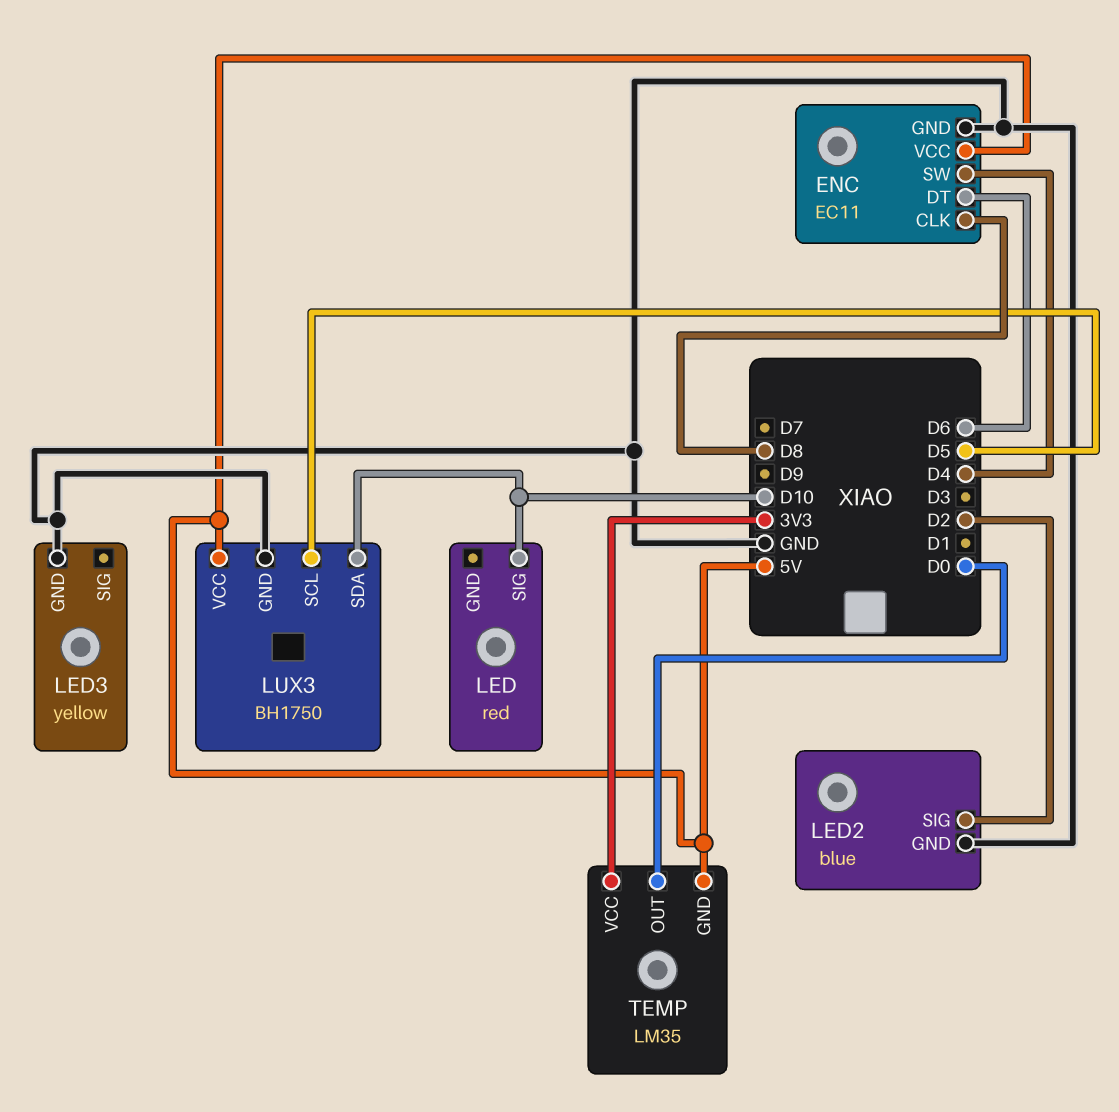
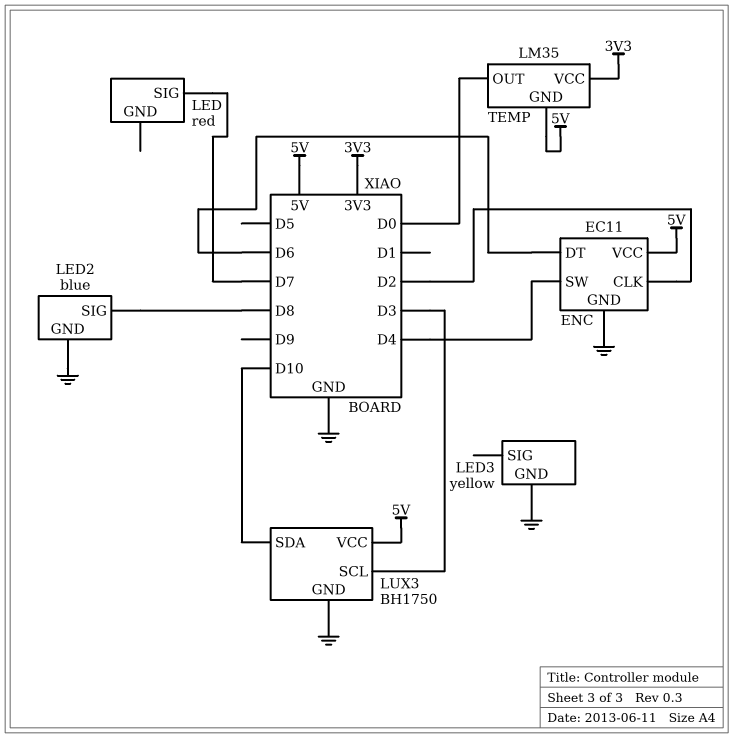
ENC pin CLK: D8 -> D2
LED pin SIG: D10 -> D7
LED2 pin SIG: D2 -> D8
LUX3 pin SCL: D5 -> D3

